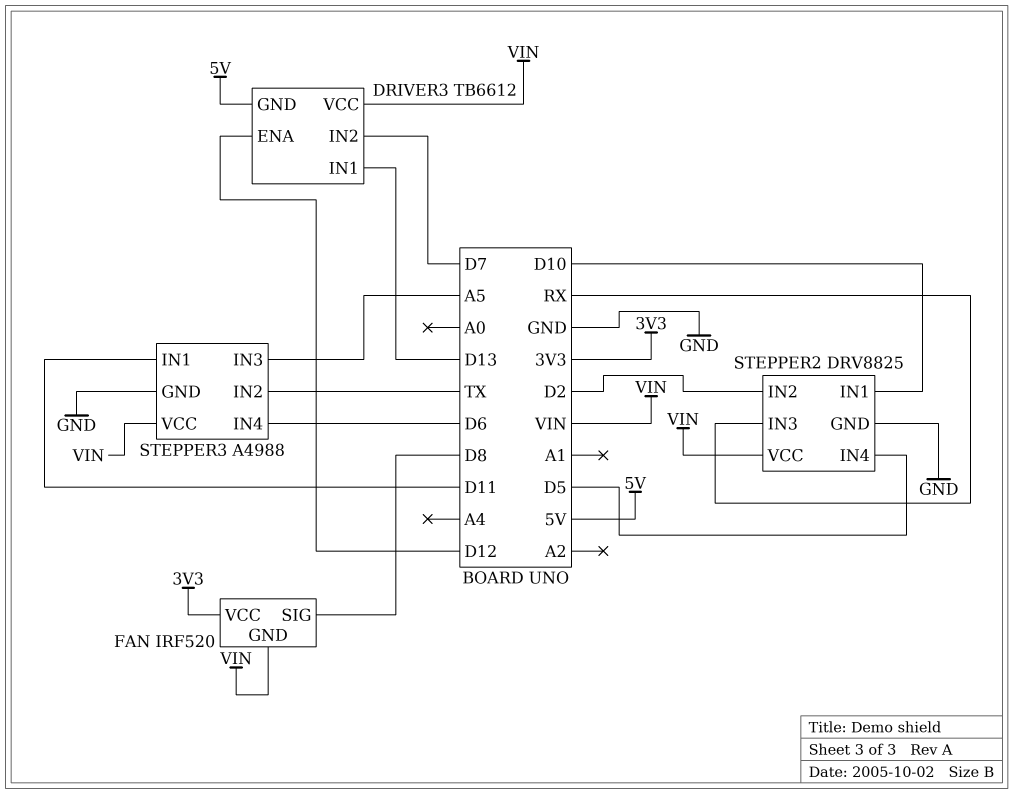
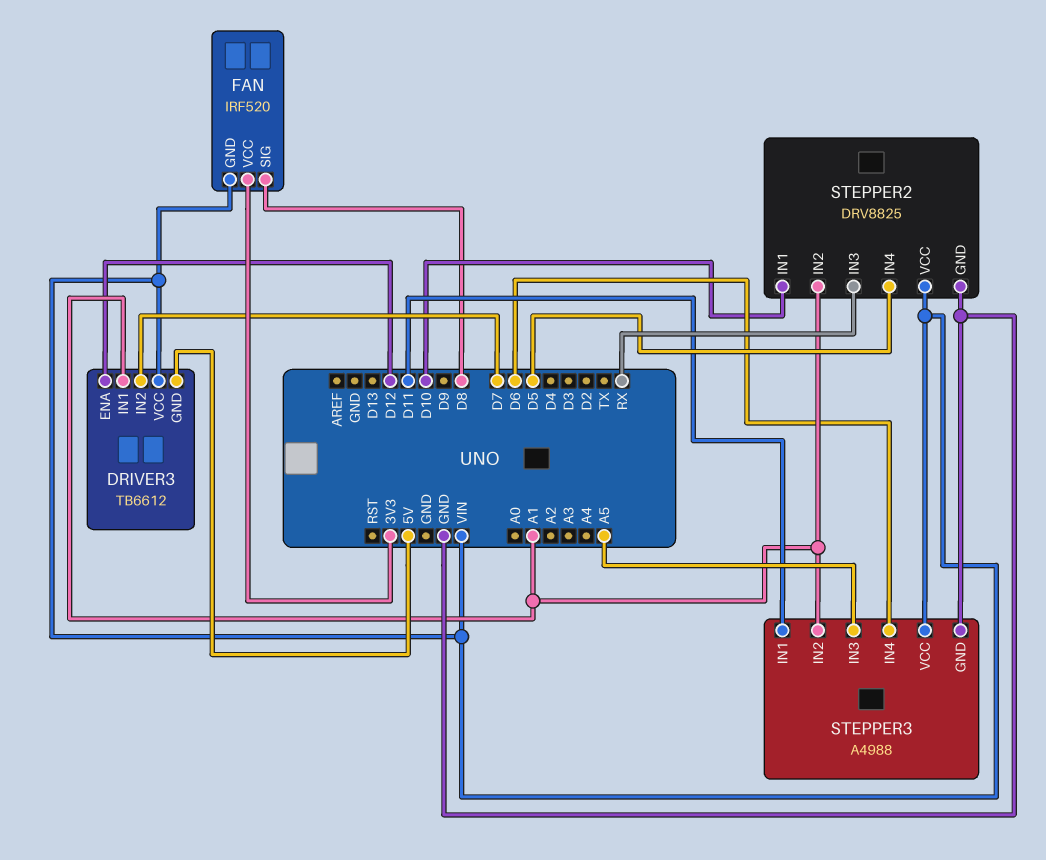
DRIVER3 pin IN1: D13 -> A1
STEPPER2 pin IN2: D2 -> A1
STEPPER3 pin IN2: TX -> A1

